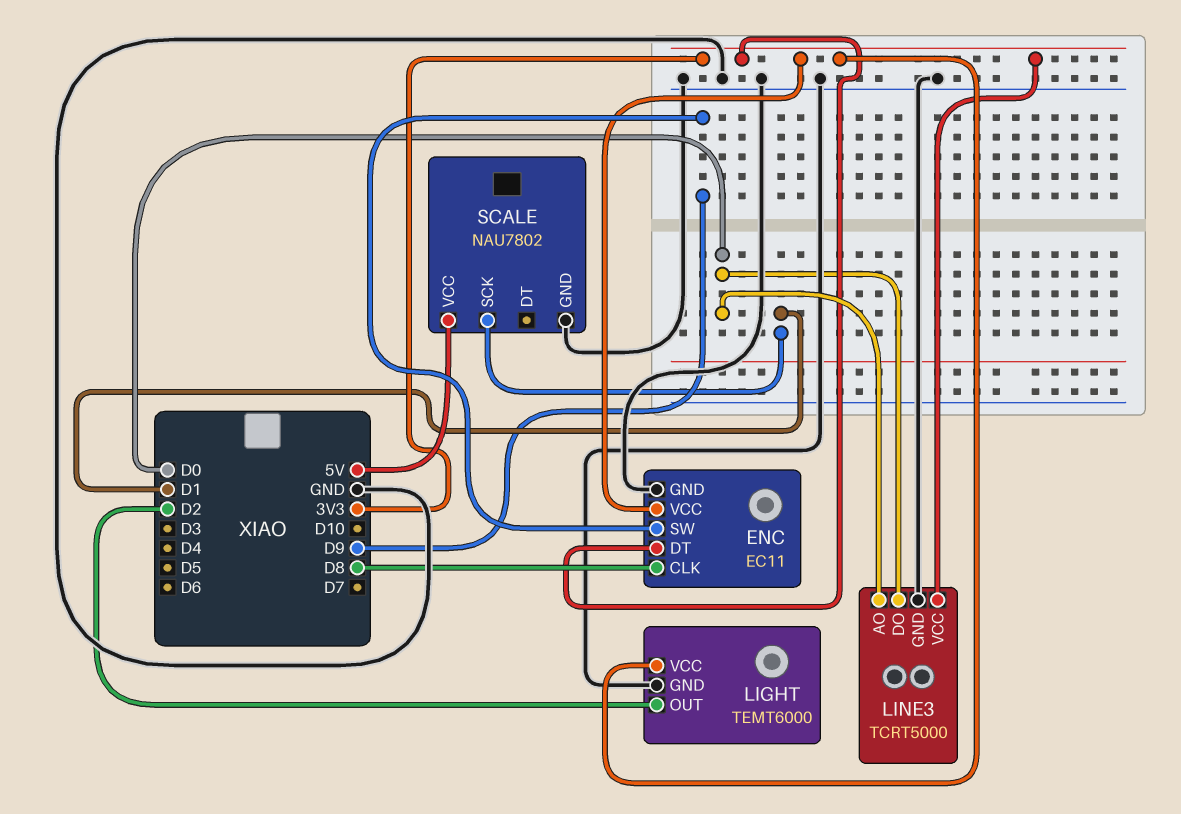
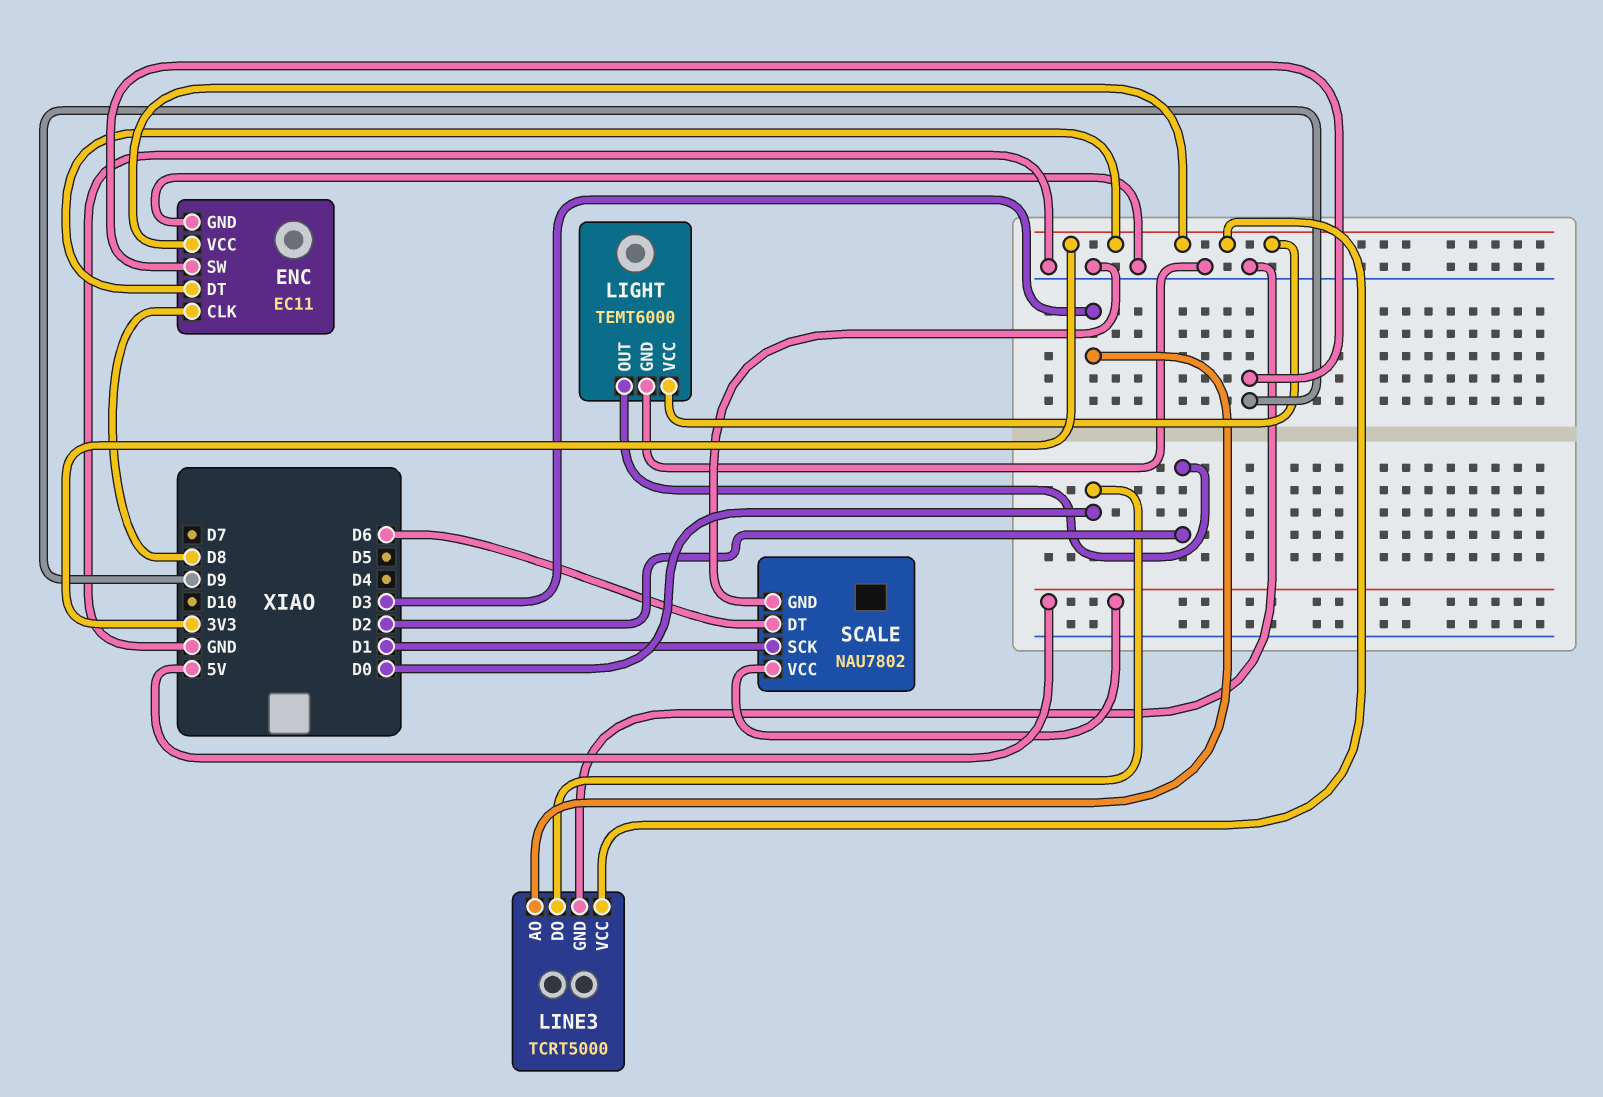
LINE3 pin AO: D0 -> D3
SCALE pin DT: none -> D6

